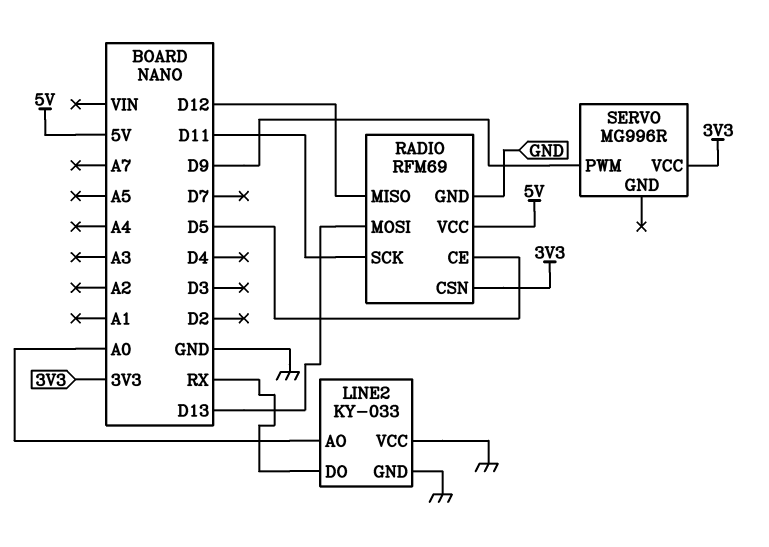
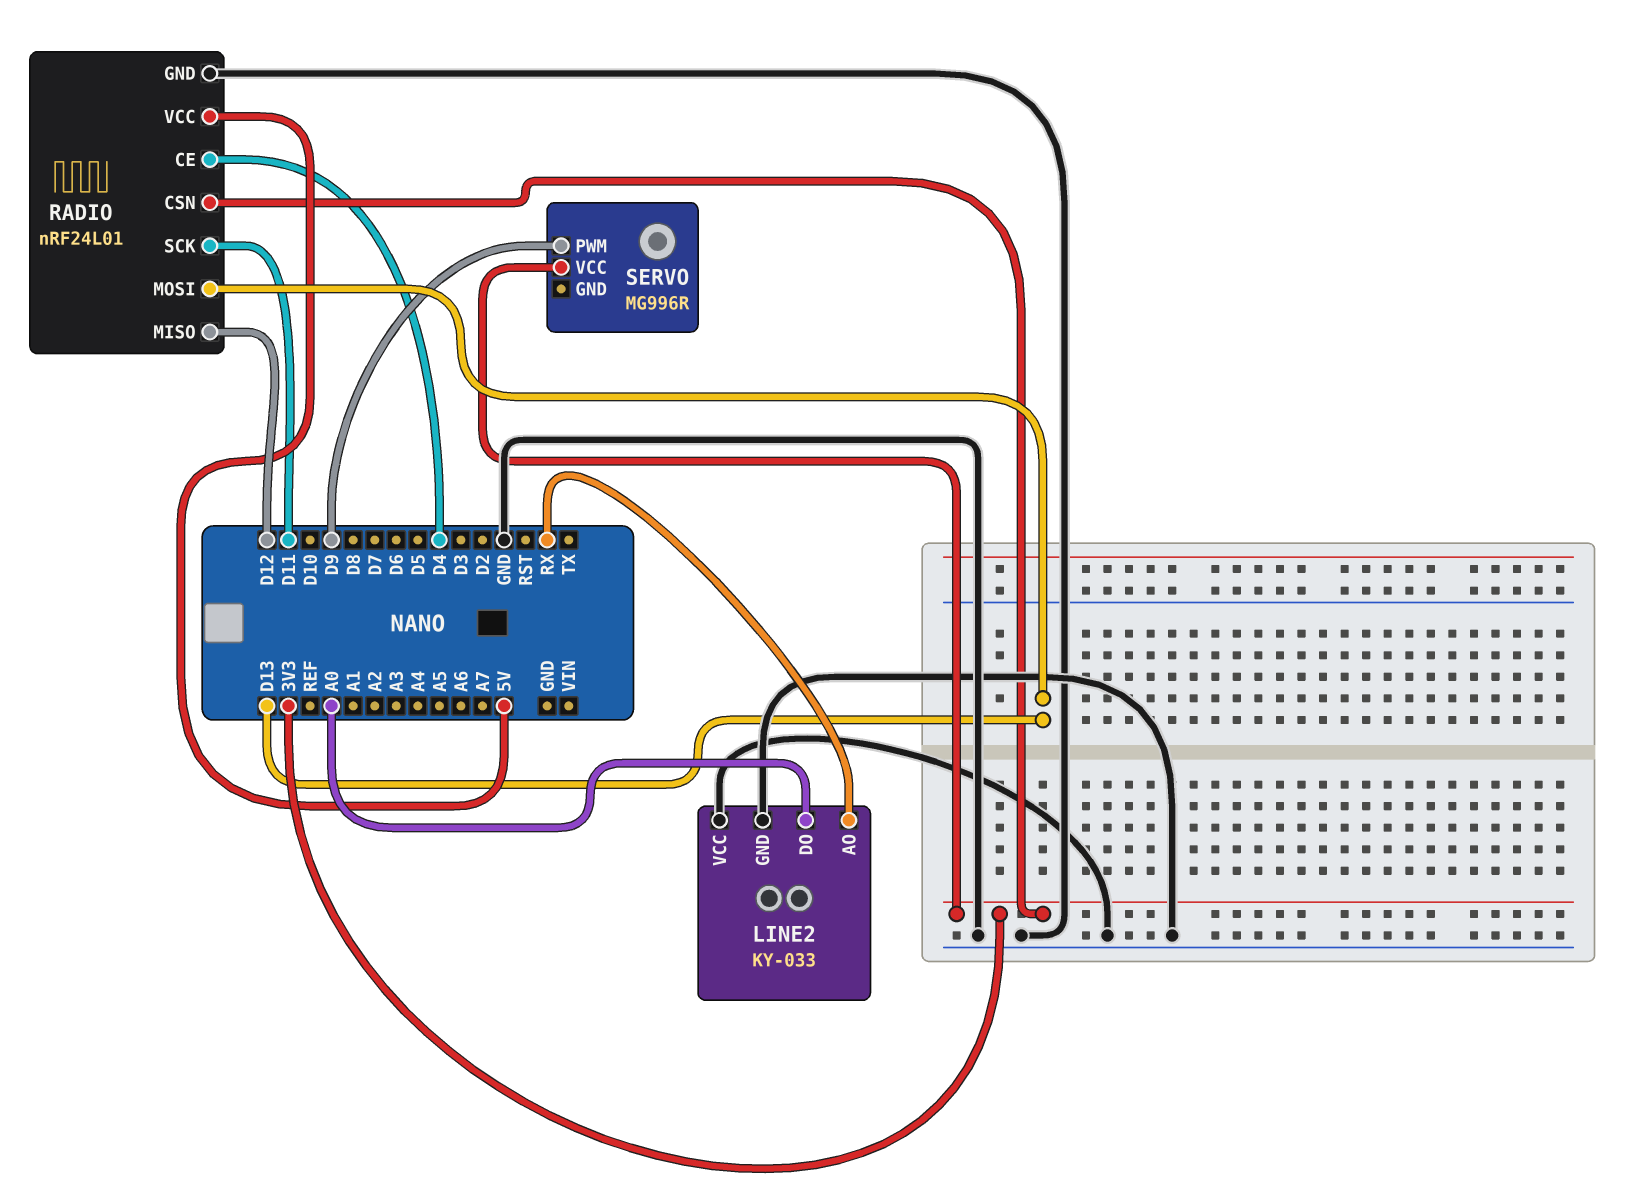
LINE2 pin AO: A0 -> RX
LINE2 pin DO: RX -> A0
RADIO: RFM69 -> nRF24L01
RADIO pin CE: D5 -> D4

